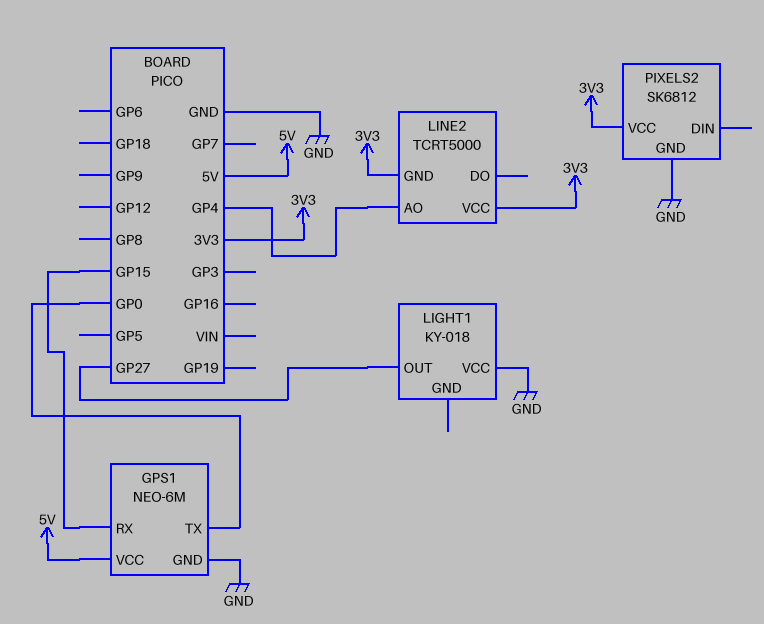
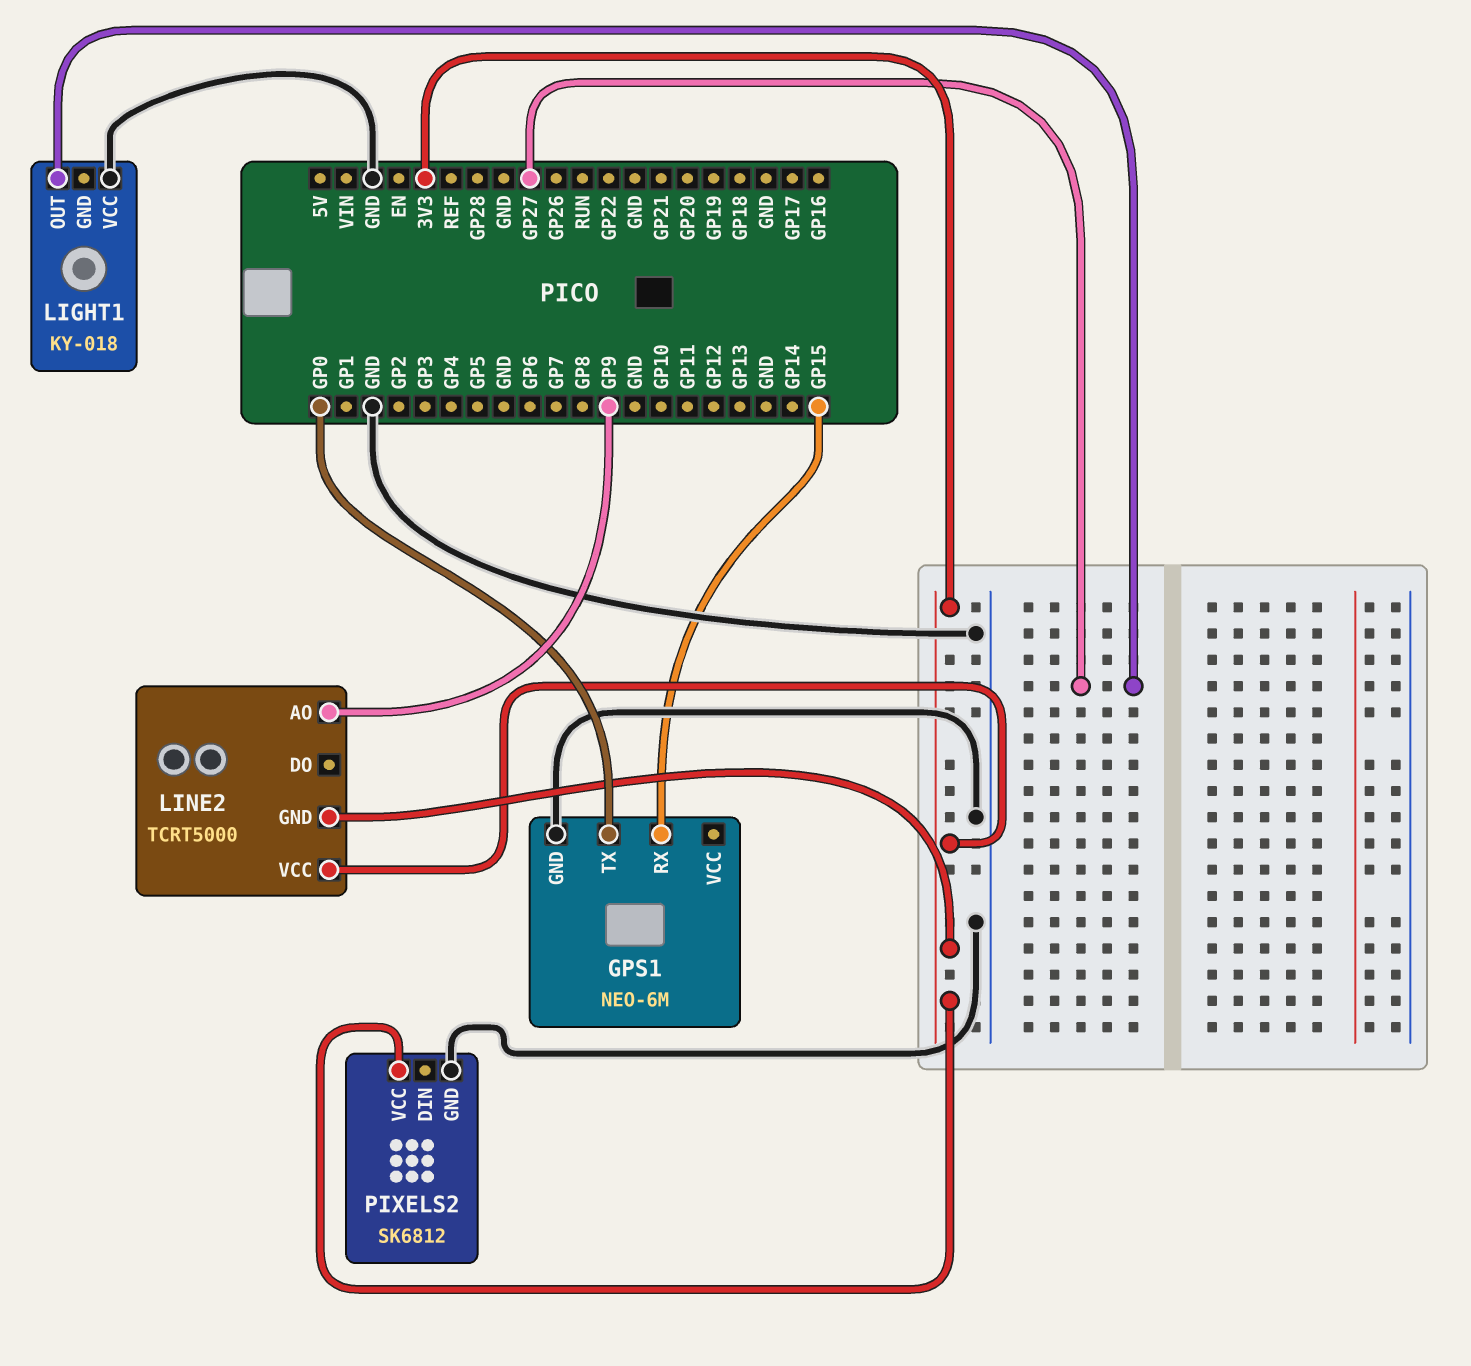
GPS1 pin VCC: 5V -> none
LINE2 pin AO: GP4 -> GP9

